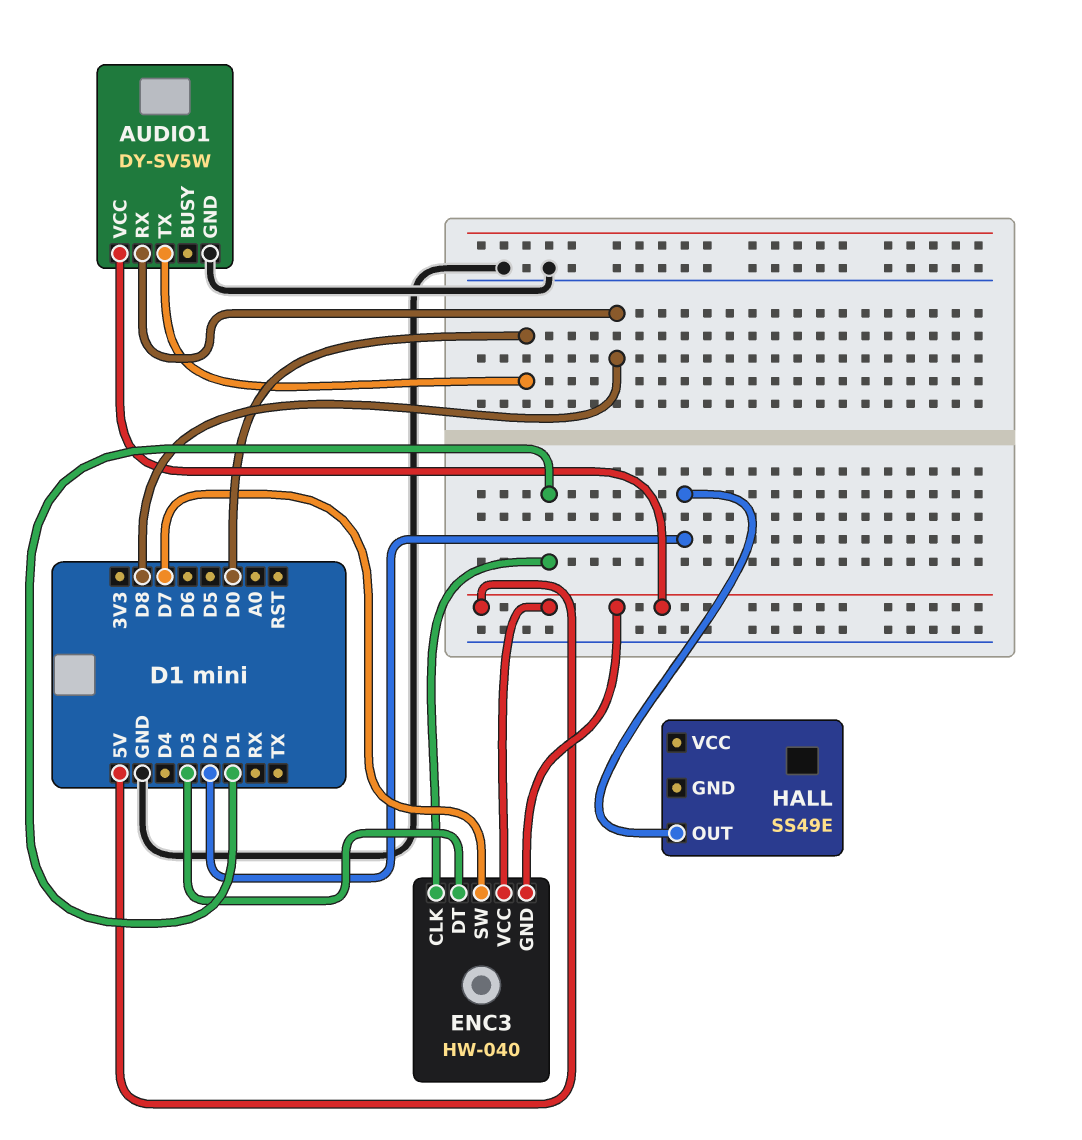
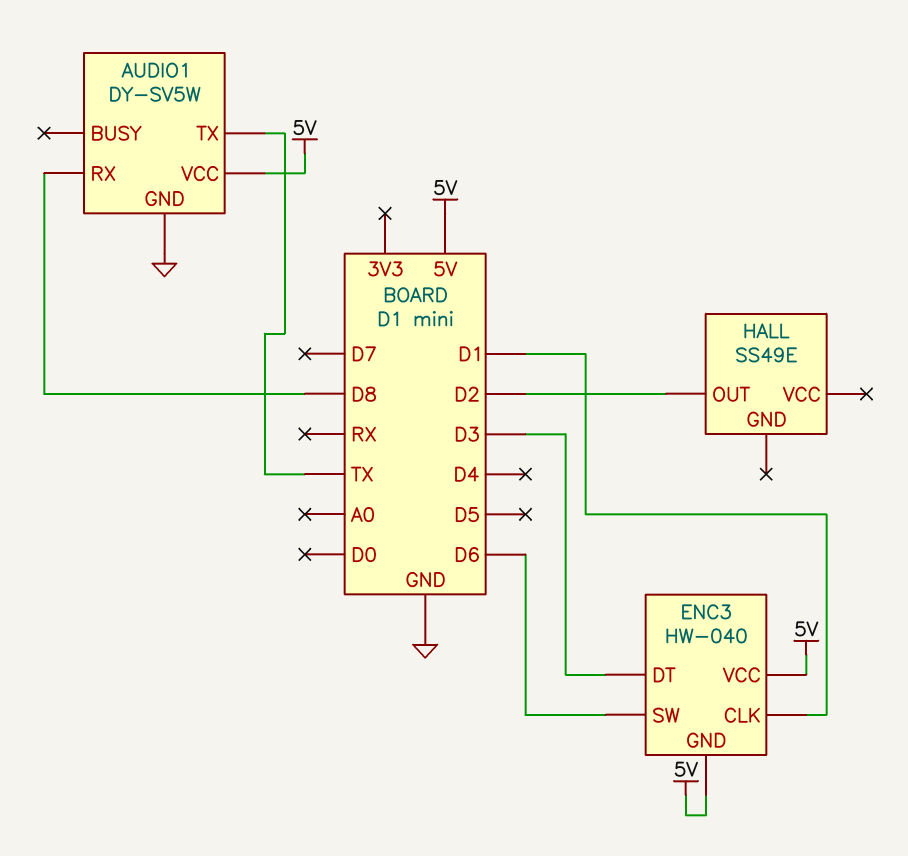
AUDIO1 pin TX: D0 -> TX
ENC3 pin SW: D7 -> D6

